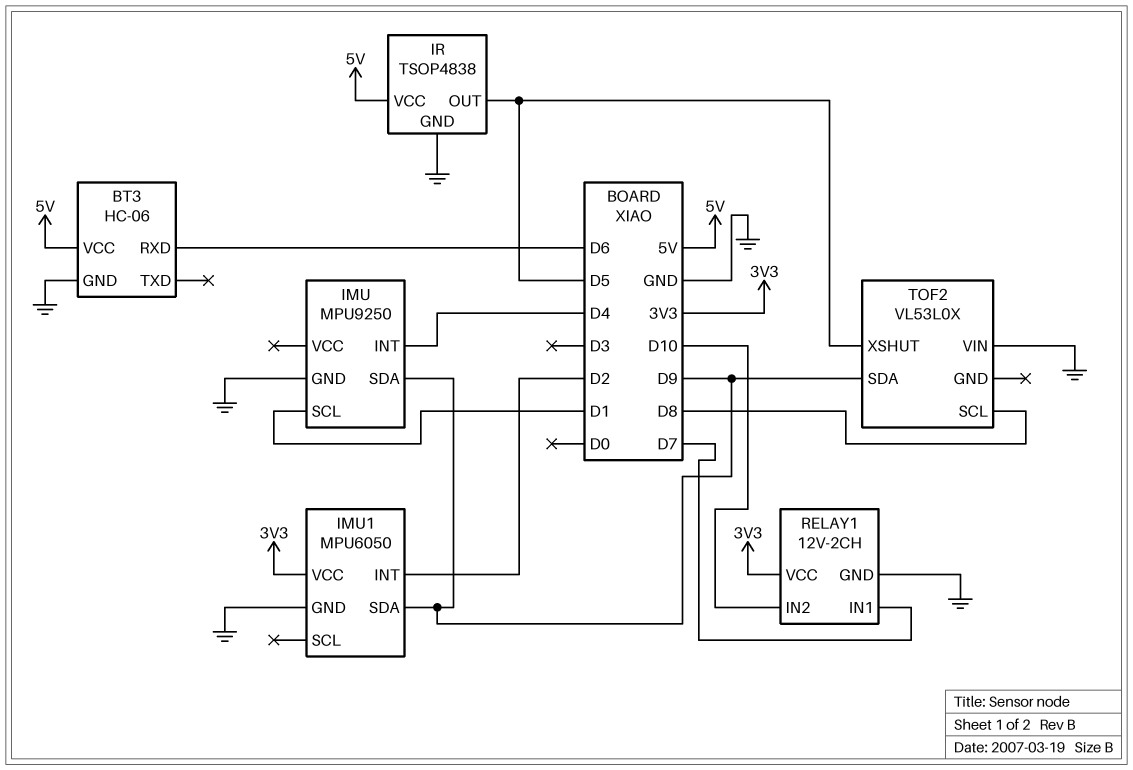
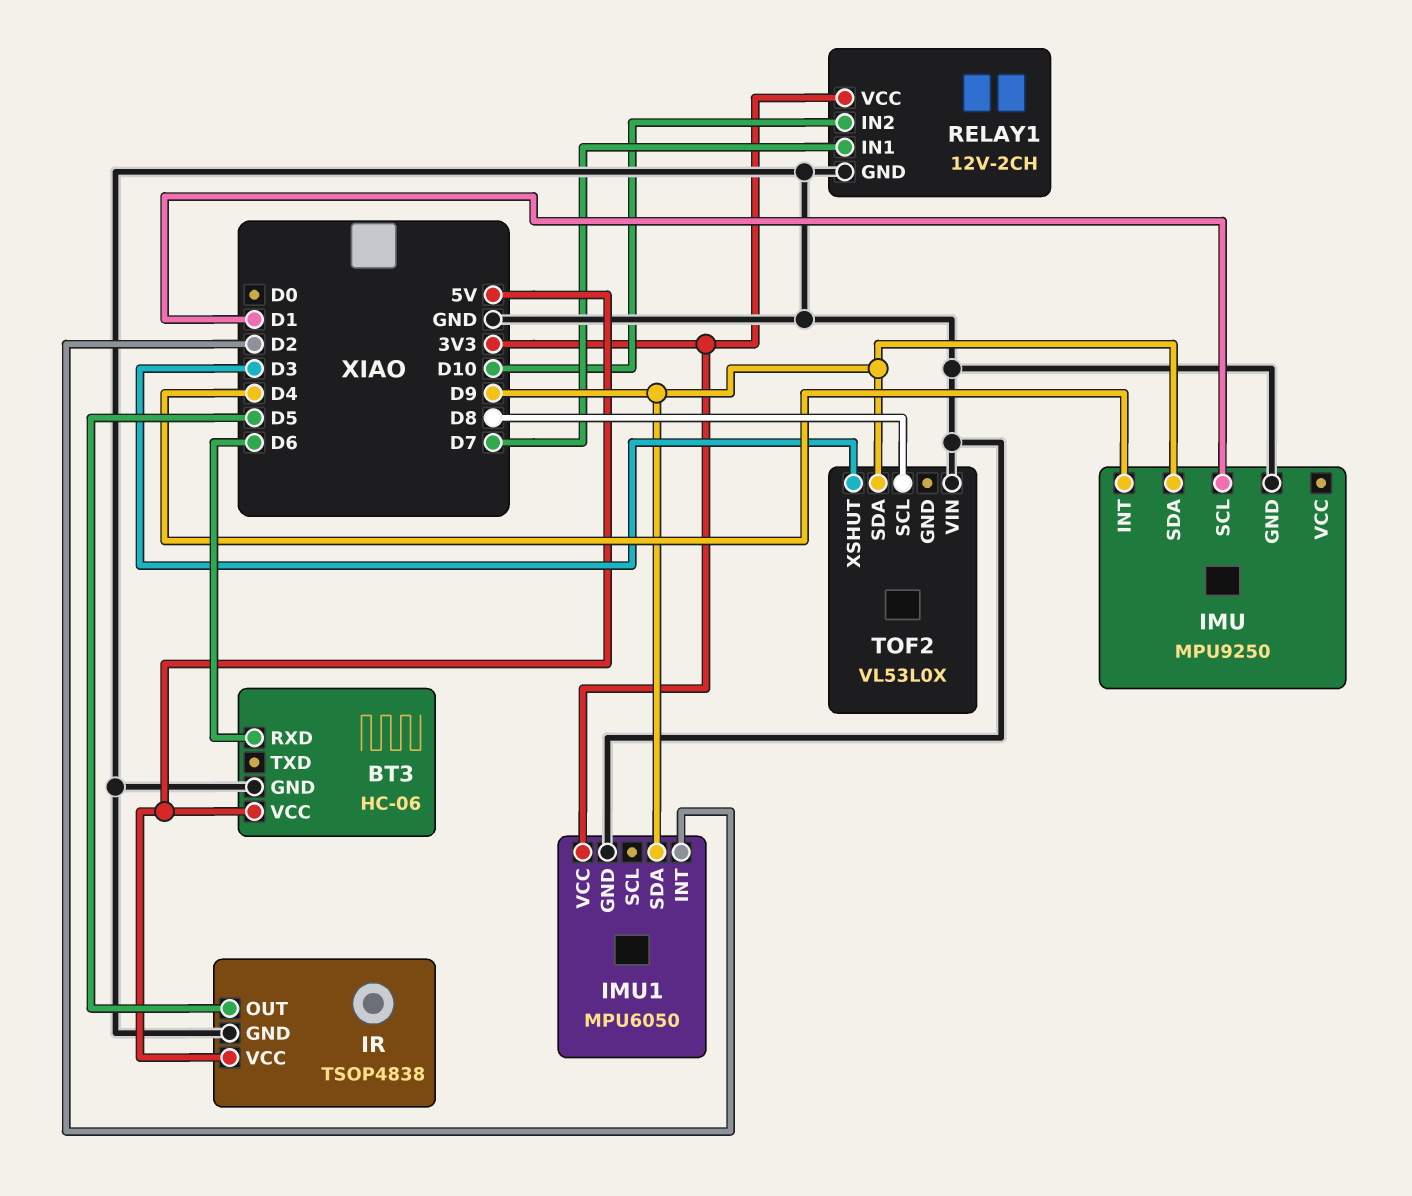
TOF2 pin XSHUT: D5 -> D3

